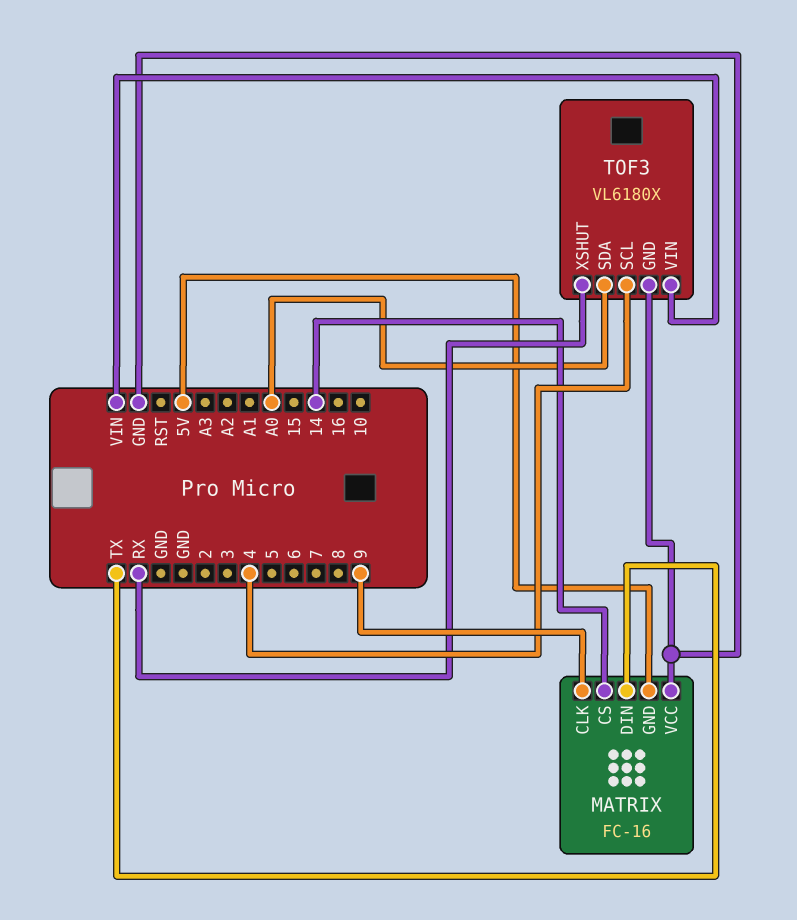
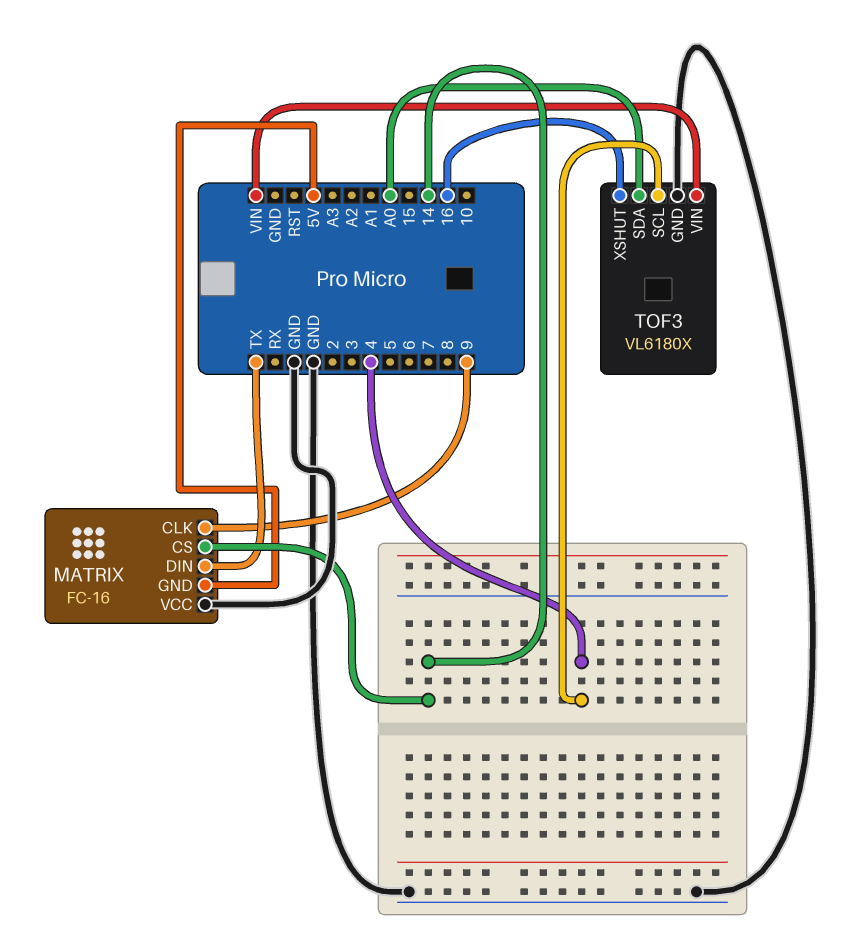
TOF3 pin XSHUT: RX -> 16

